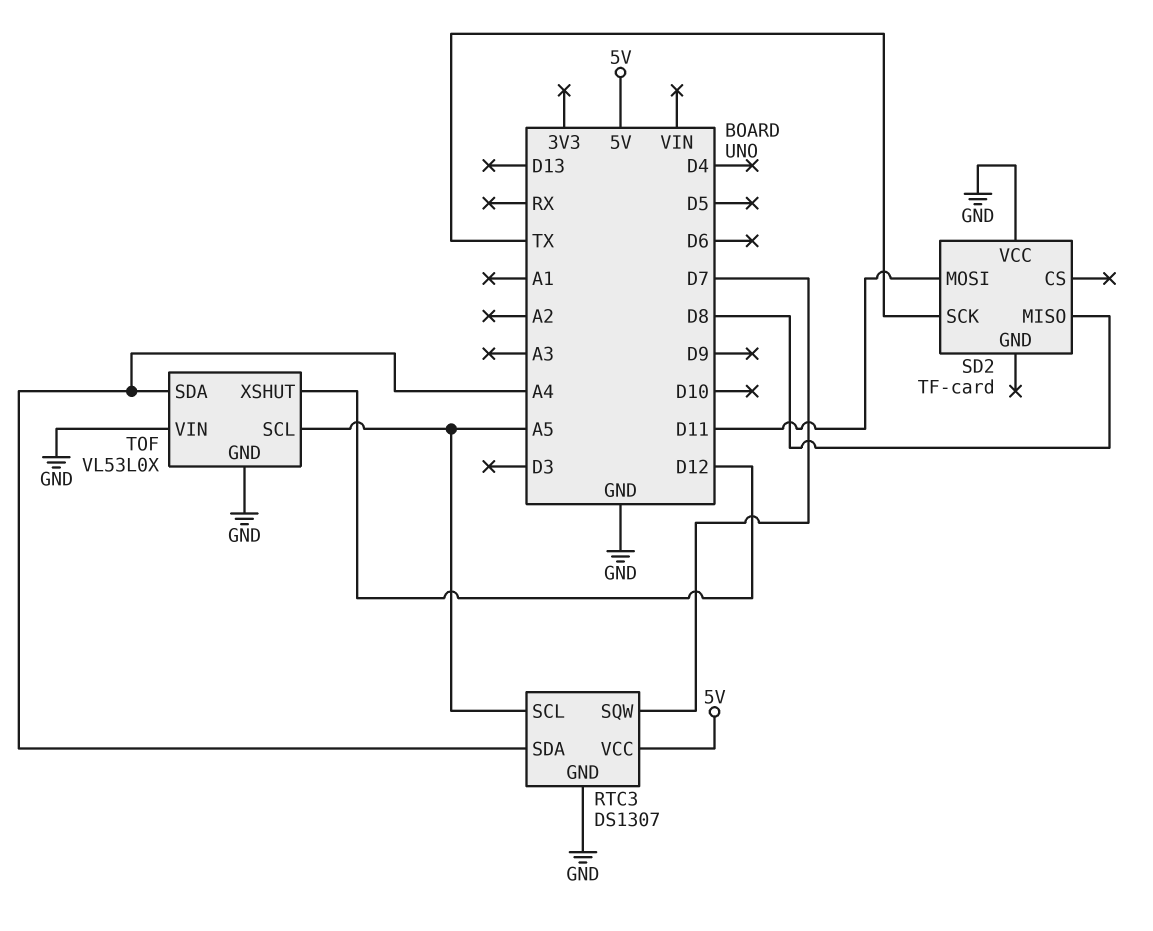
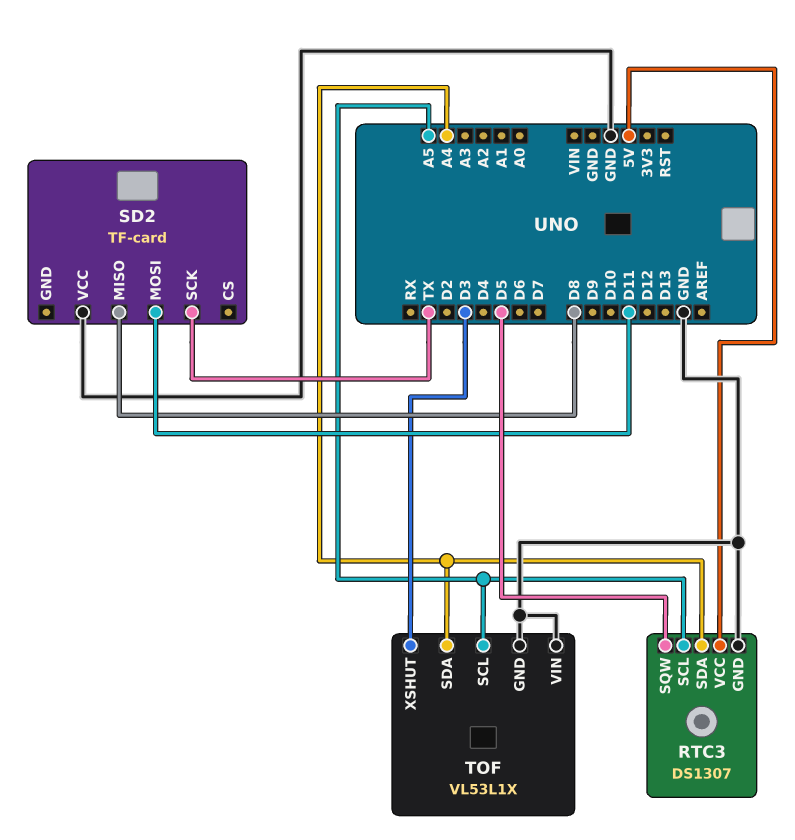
RTC3 pin SQW: D7 -> D5
TOF: VL53L0X -> VL53L1X
TOF pin XSHUT: D12 -> D3

